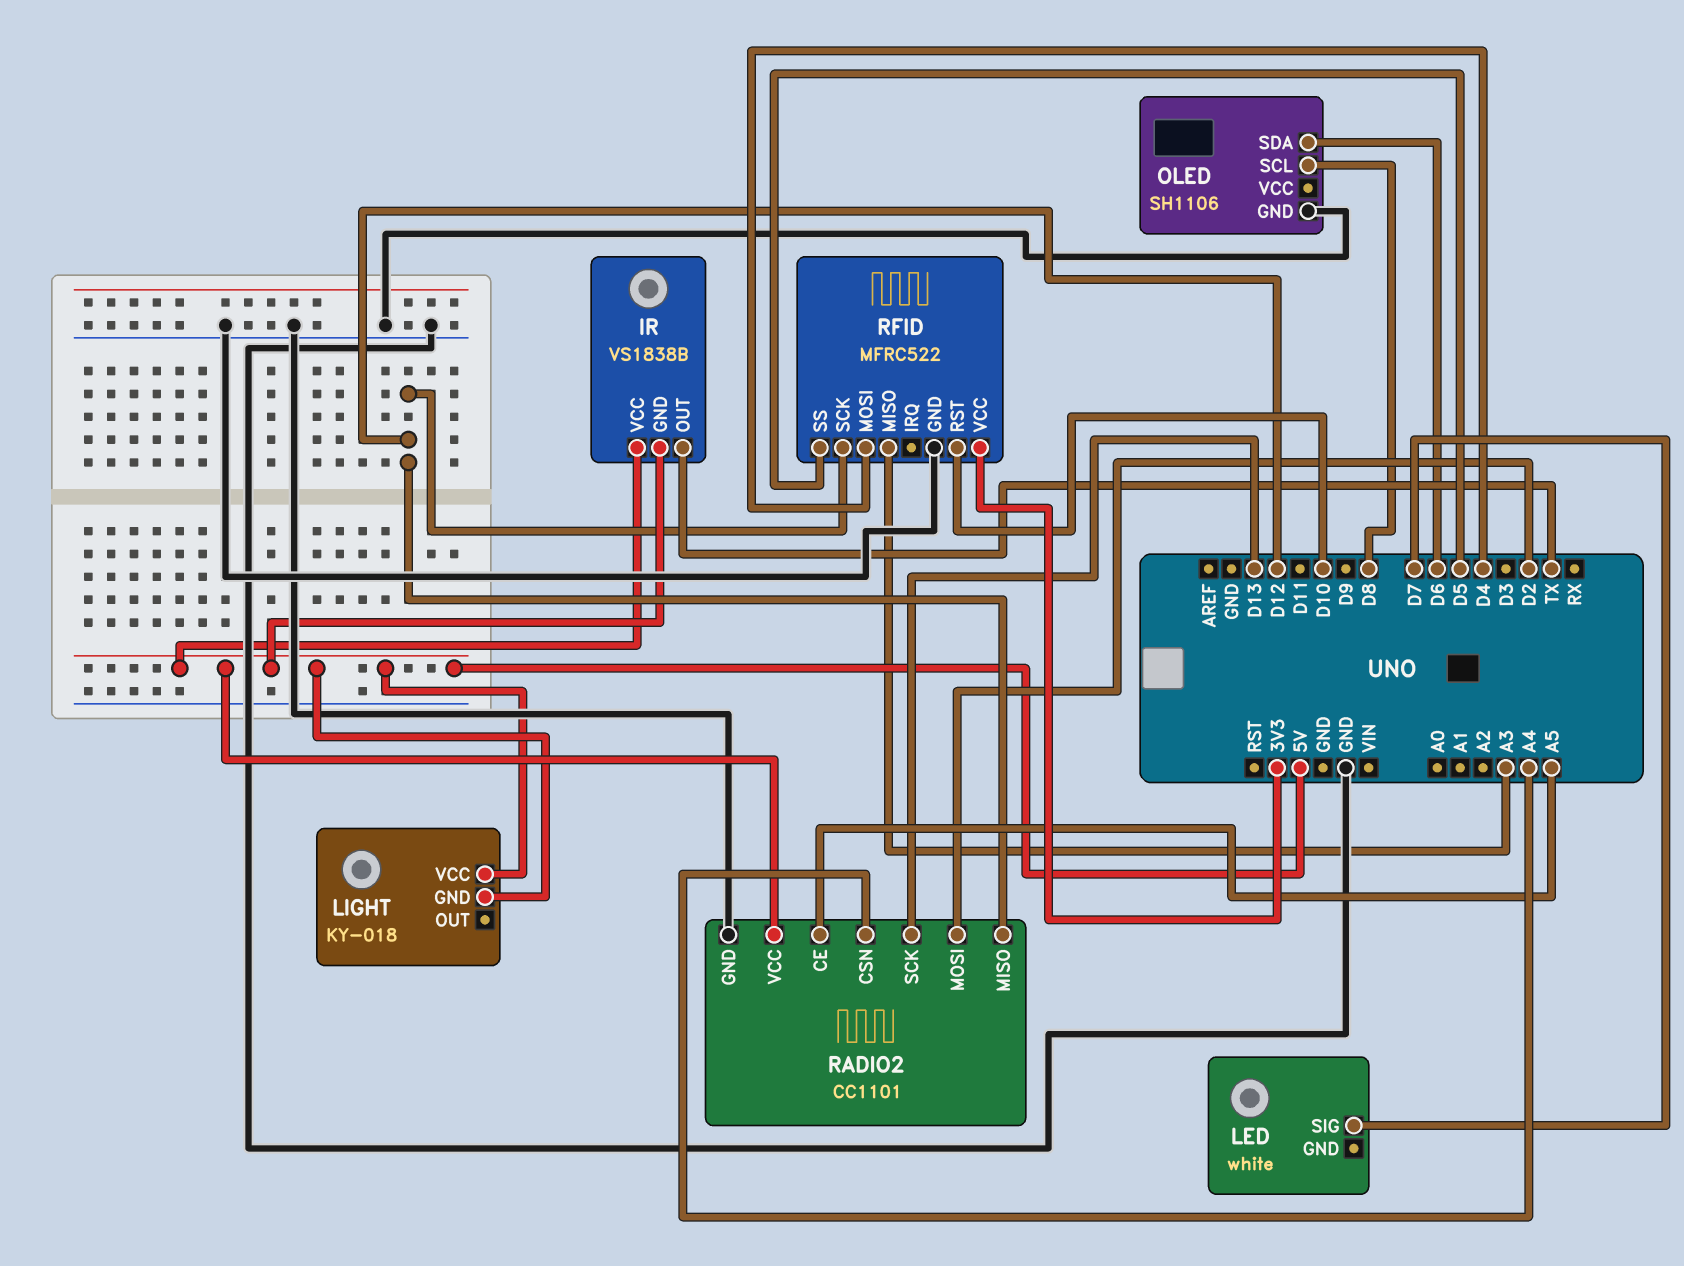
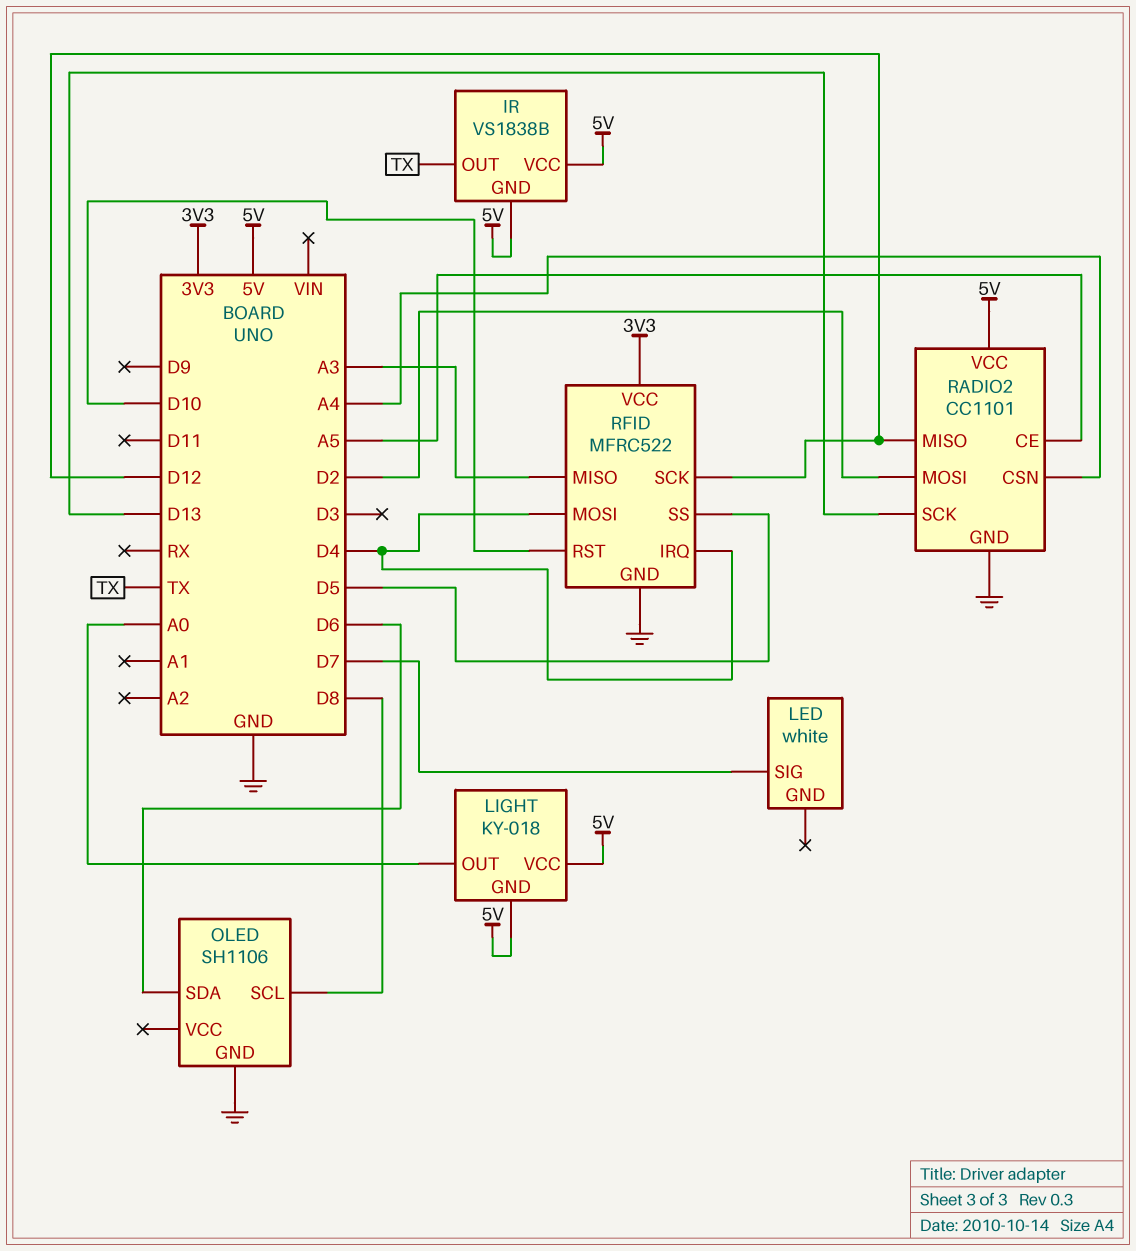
LIGHT pin OUT: none -> A0
RFID pin IRQ: none -> D4

